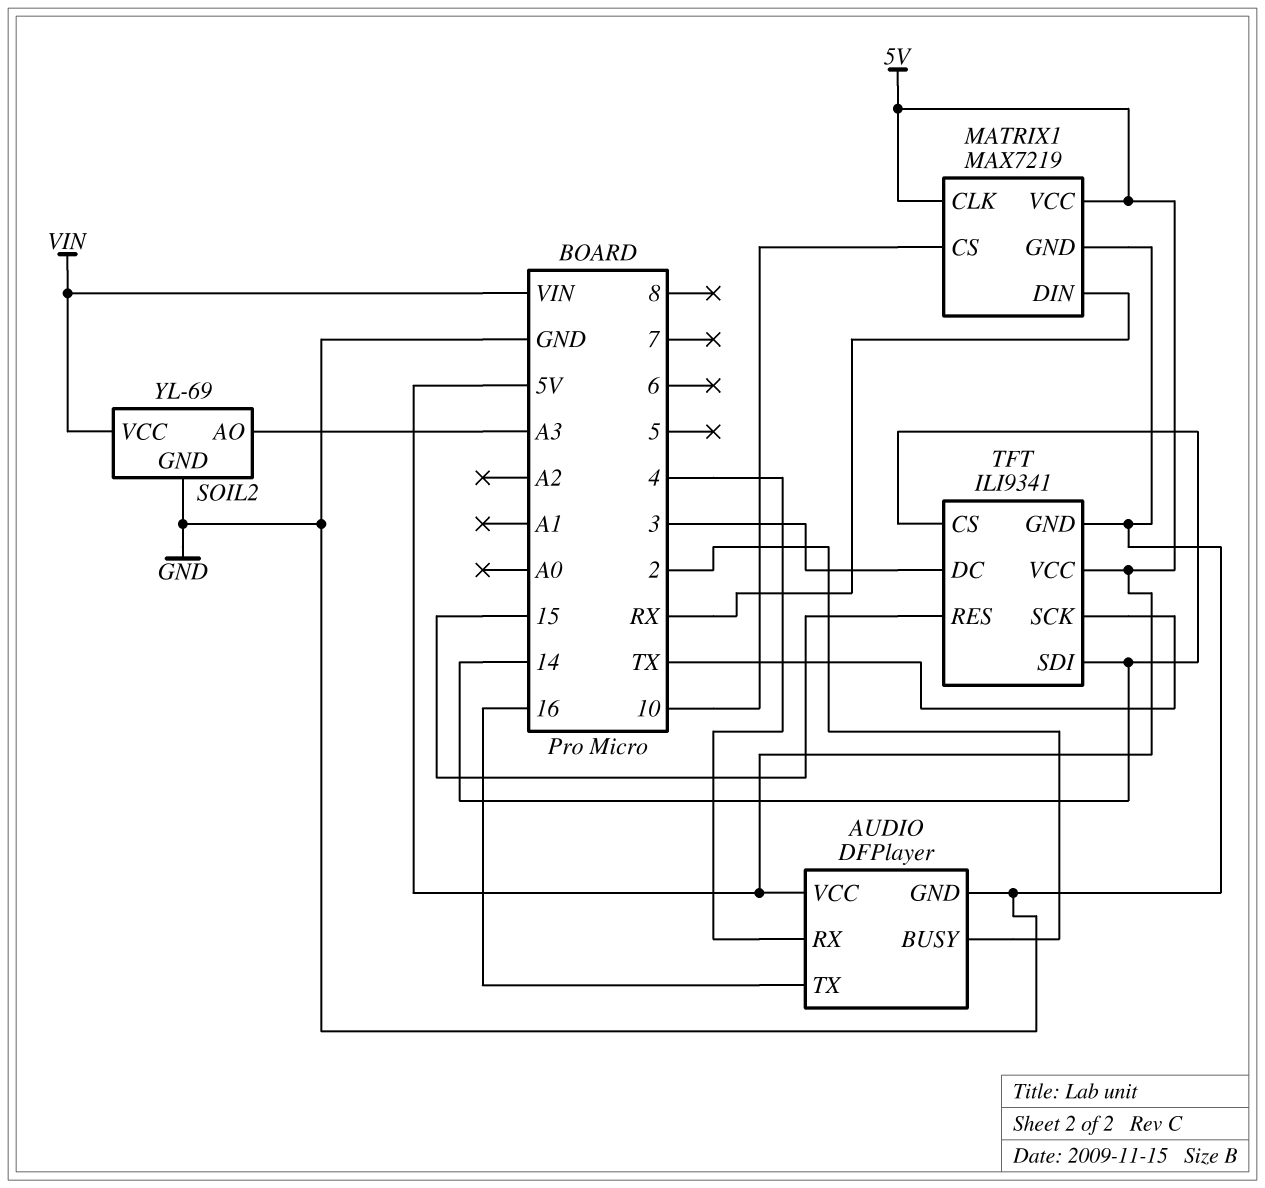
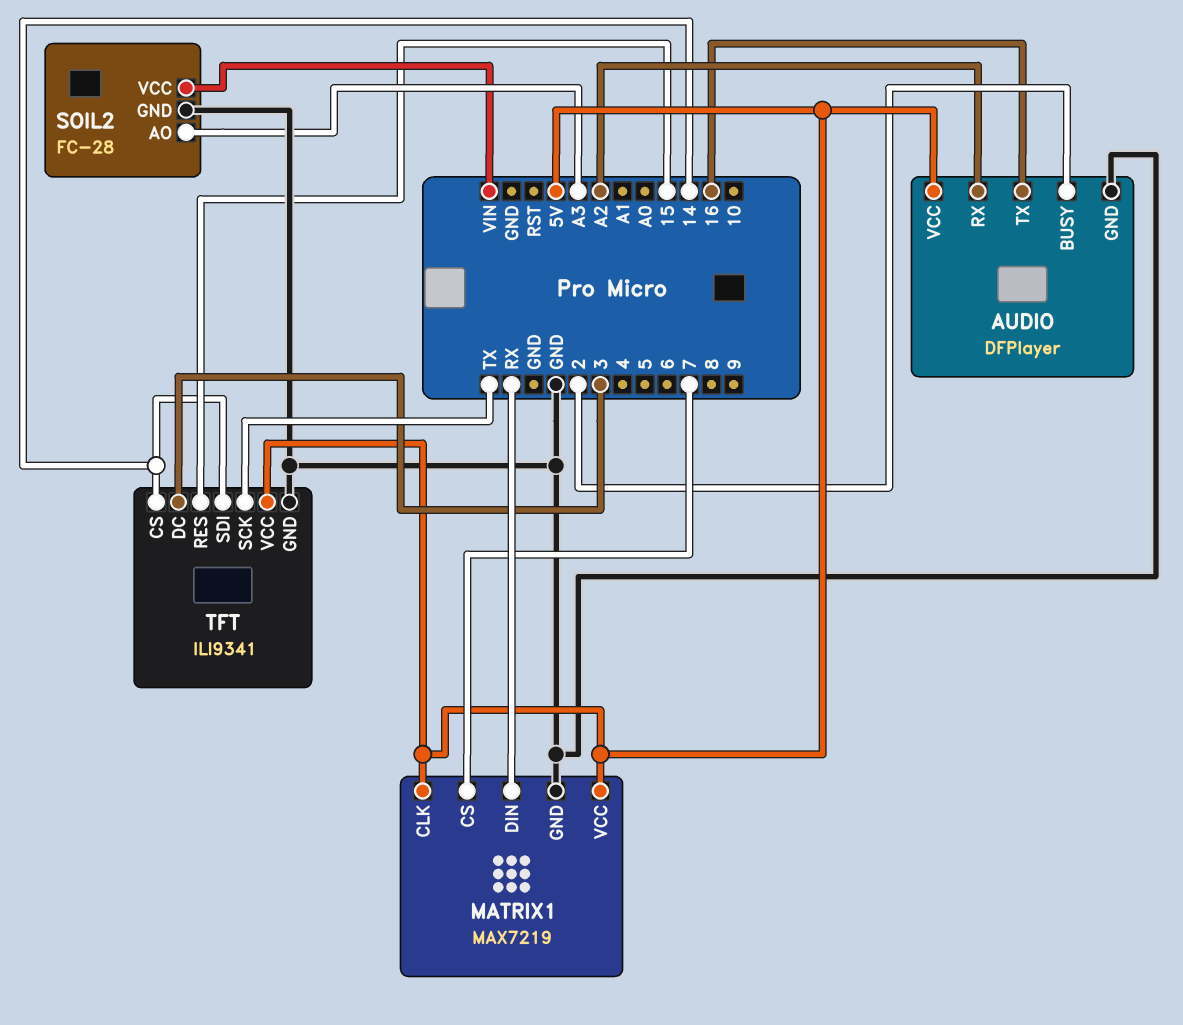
AUDIO pin RX: 4 -> A2
MATRIX1 pin CS: 10 -> 7
SOIL2: YL-69 -> FC-28

